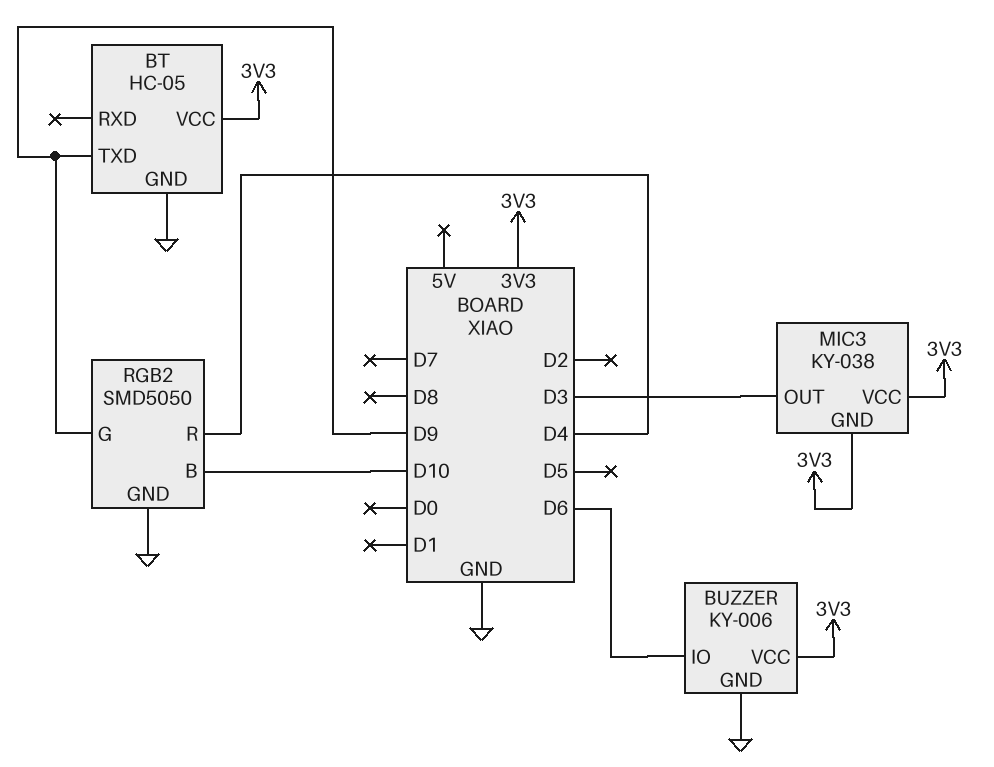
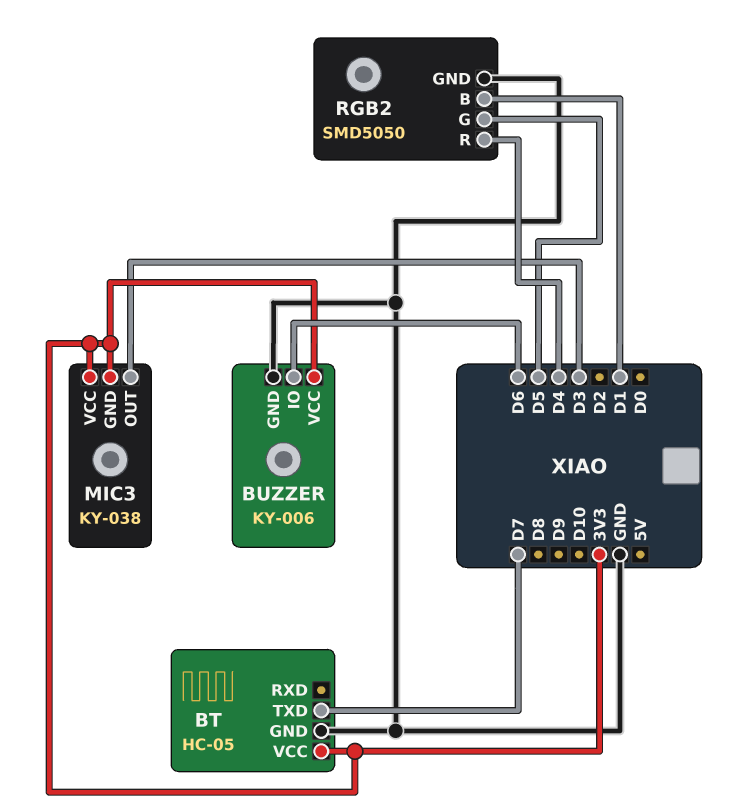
BT pin TXD: D9 -> D7
RGB2 pin B: D10 -> D1
RGB2 pin G: D9 -> D5

